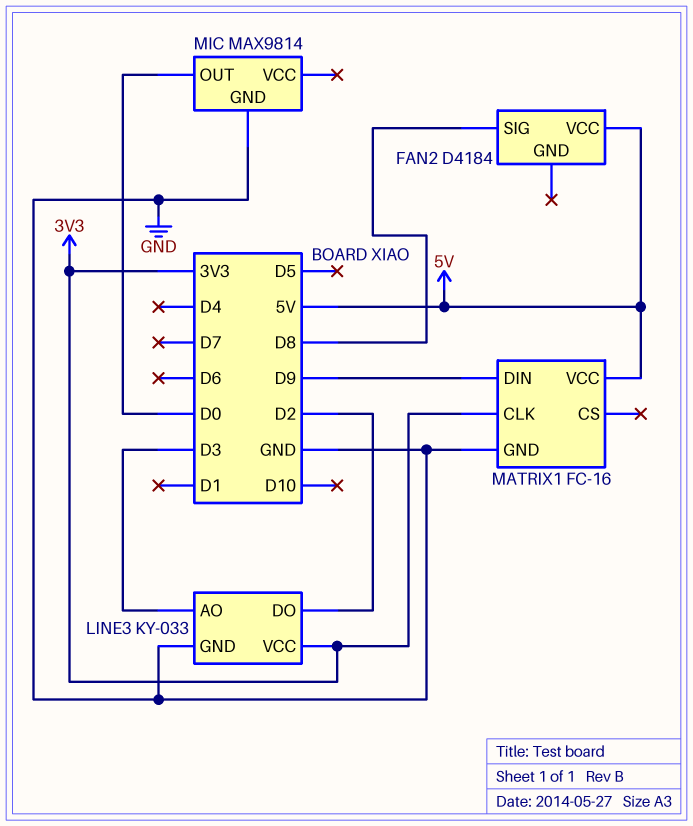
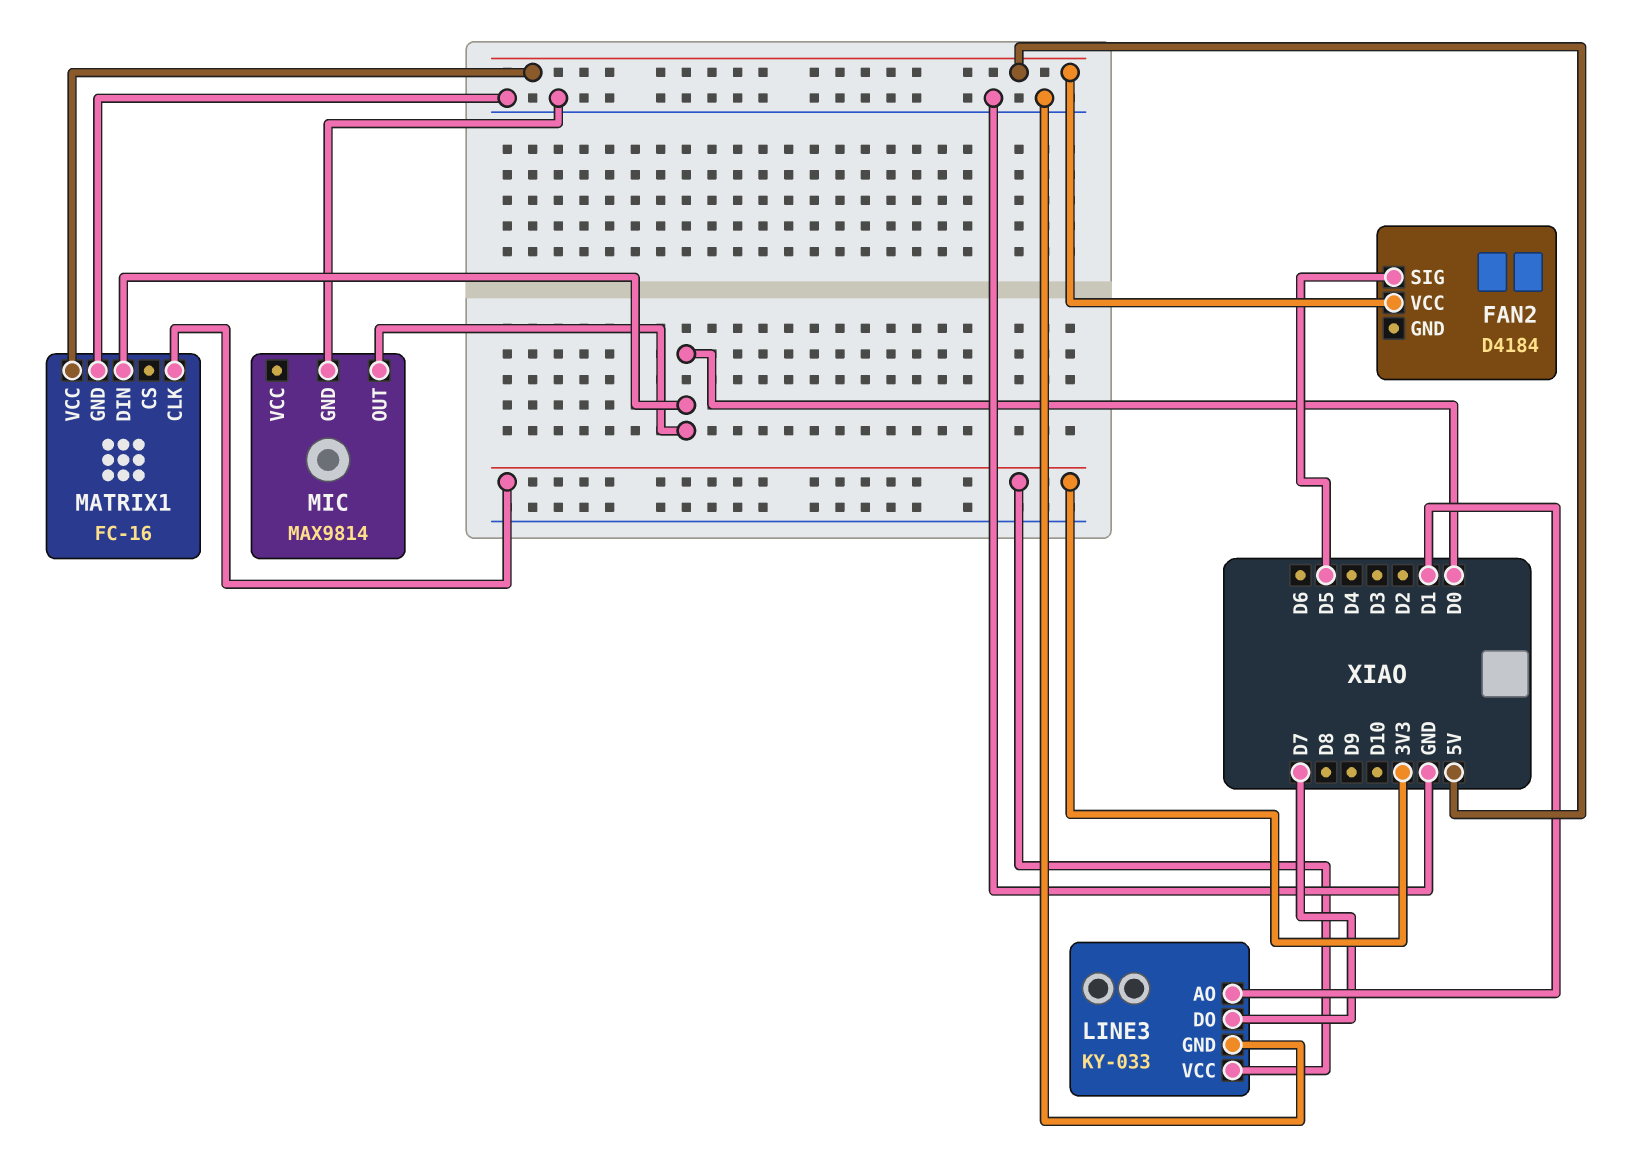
FAN2 pin SIG: D8 -> D5
LINE3 pin AO: D3 -> D1
LINE3 pin DO: D2 -> D7
MATRIX1 pin DIN: D9 -> D0

